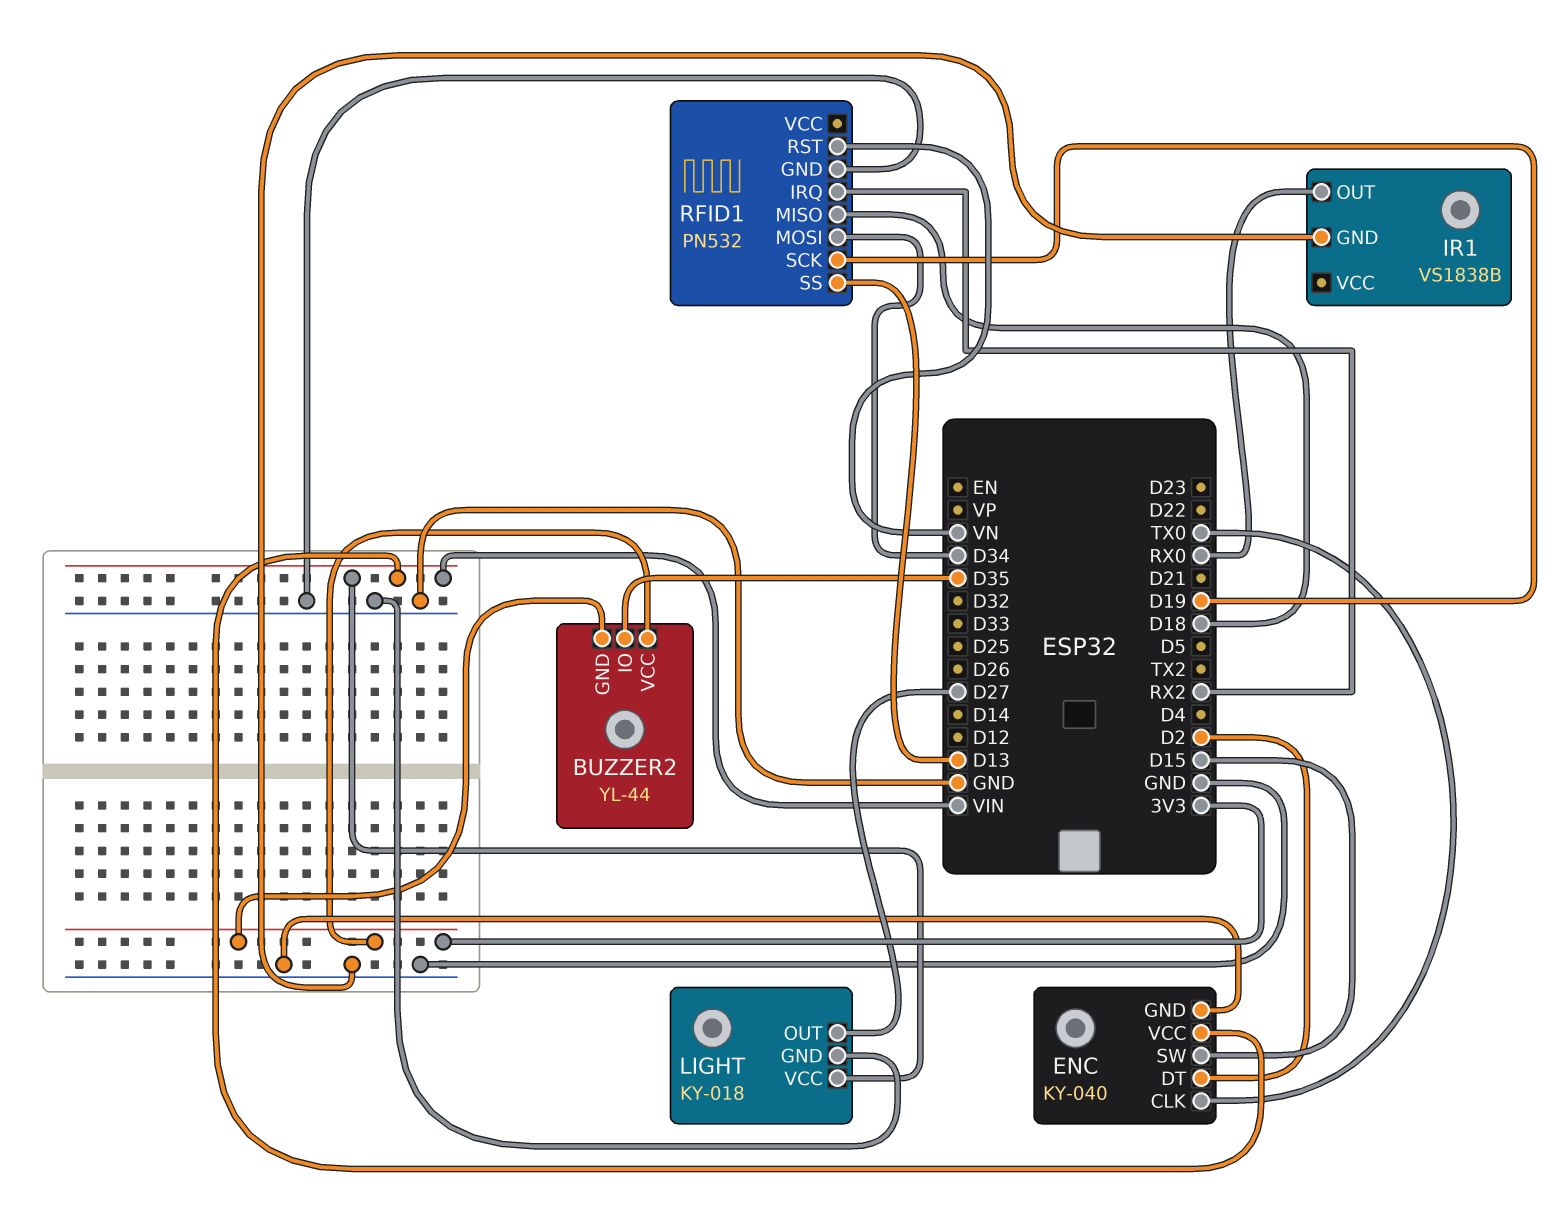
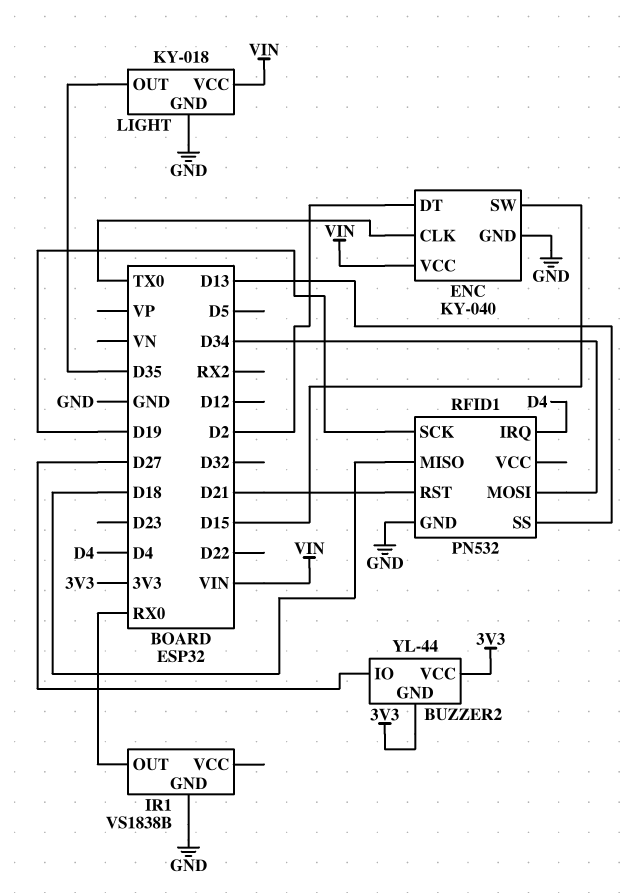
BUZZER2 pin IO: D35 -> D27
LIGHT pin OUT: D27 -> D35
RFID1 pin IRQ: RX2 -> D4
RFID1 pin RST: VN -> D21

